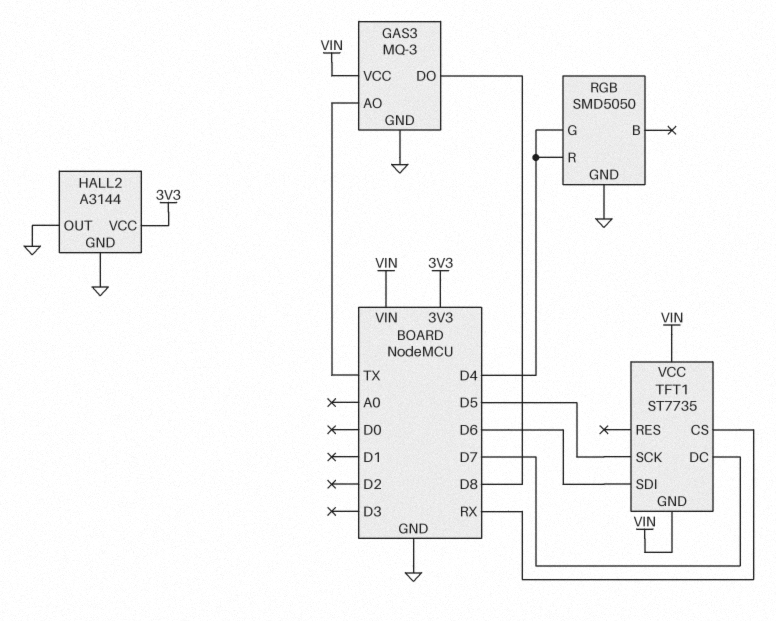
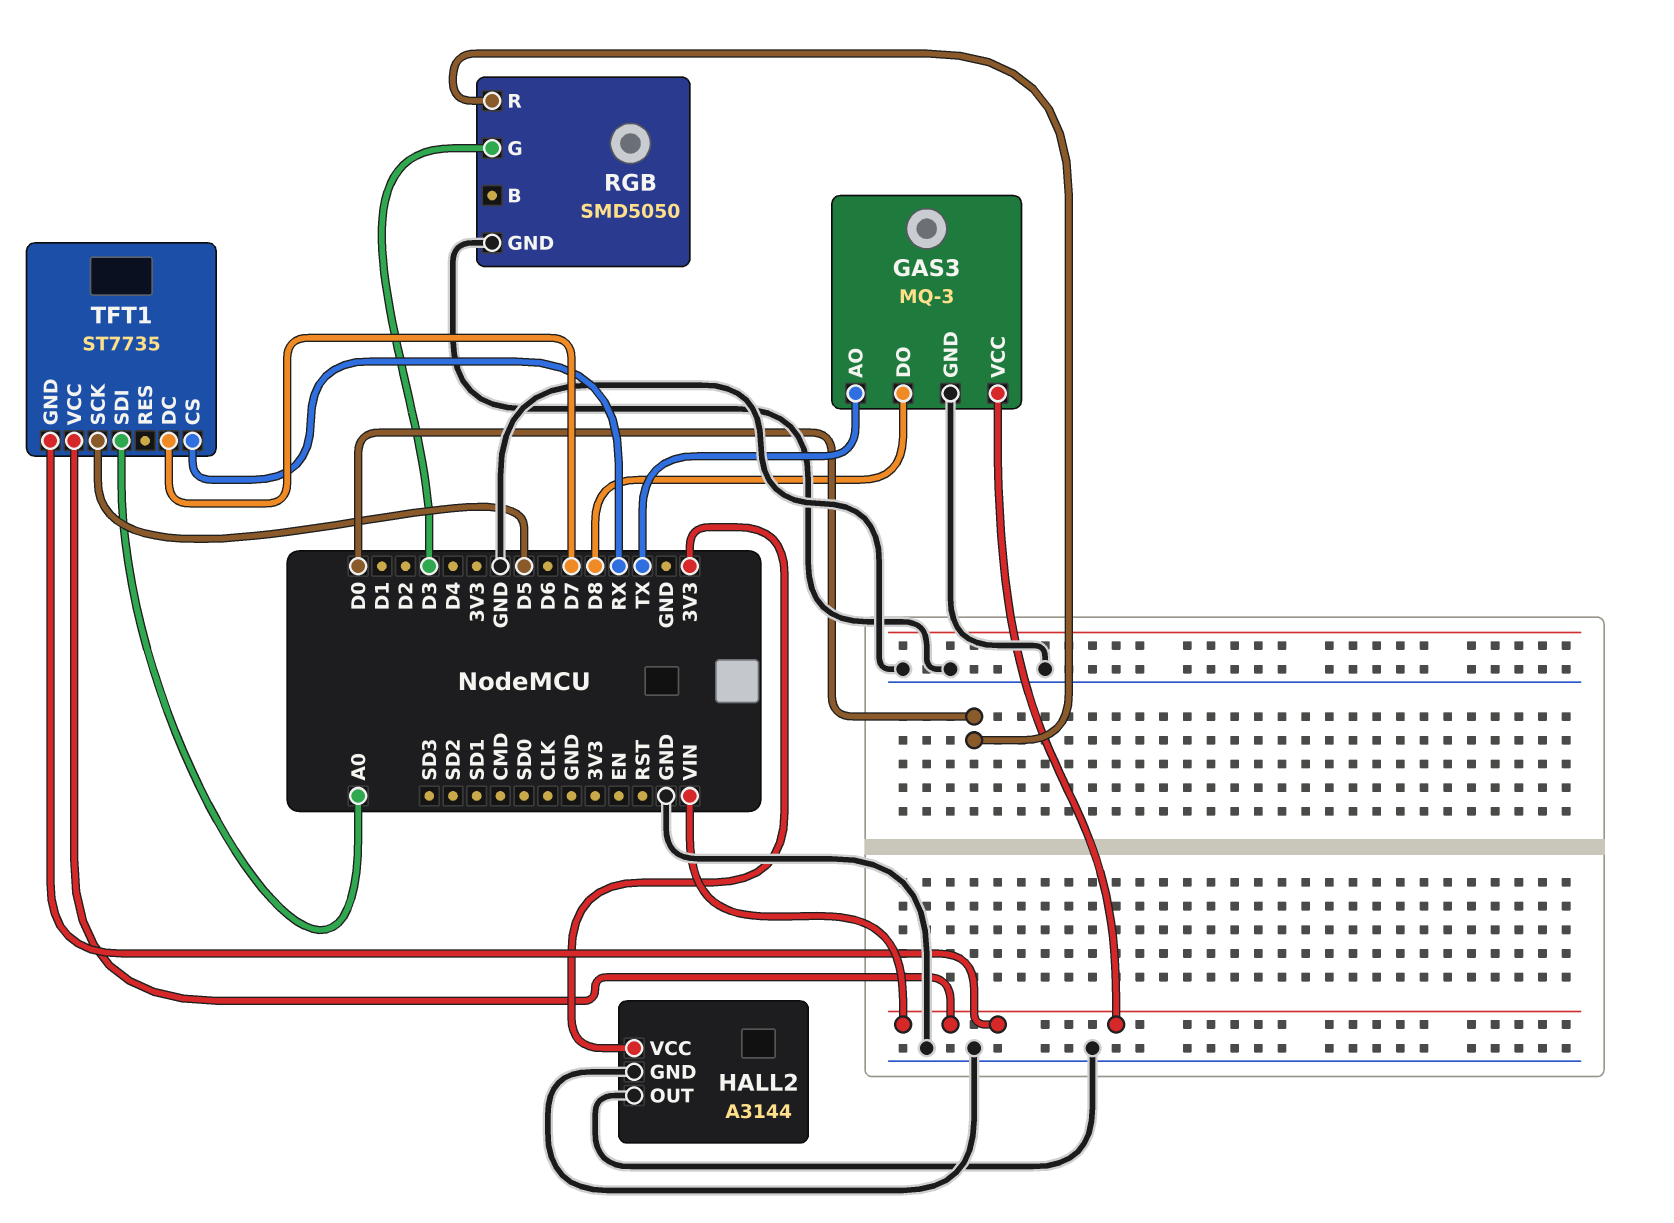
RGB pin G: D4 -> D3
RGB pin R: D4 -> D0
TFT1 pin SDI: D6 -> A0

